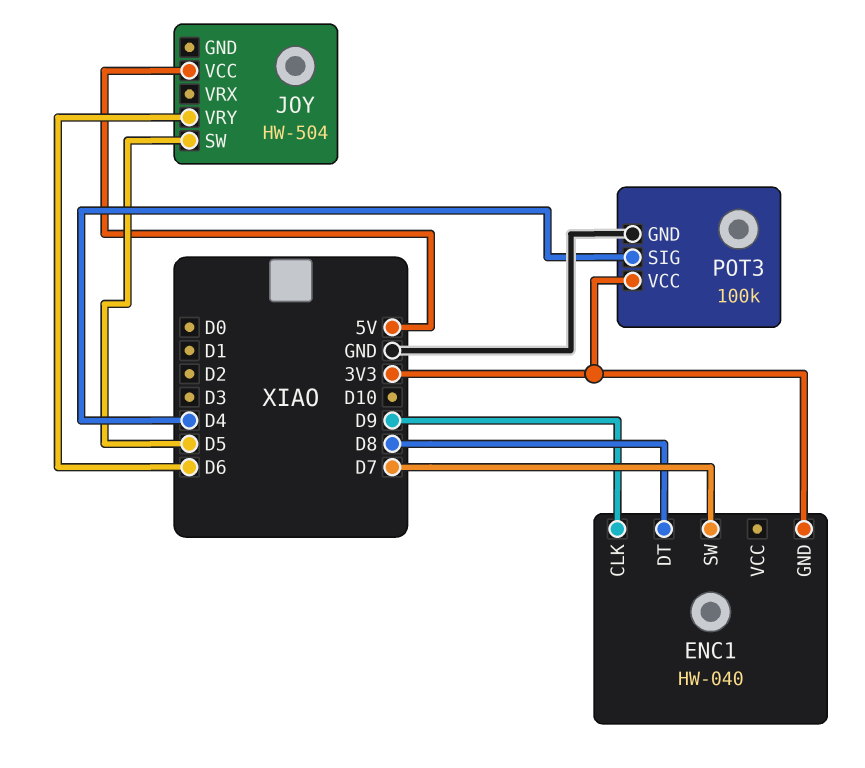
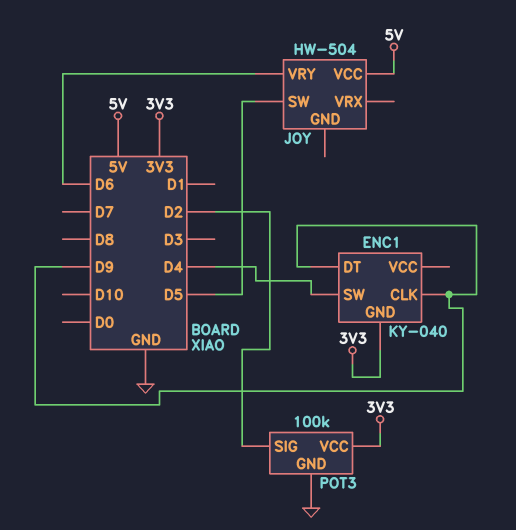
ENC1: HW-040 -> KY-040
ENC1 pin DT: D8 -> D9
ENC1 pin SW: D7 -> D4
POT3 pin SIG: D4 -> D2

